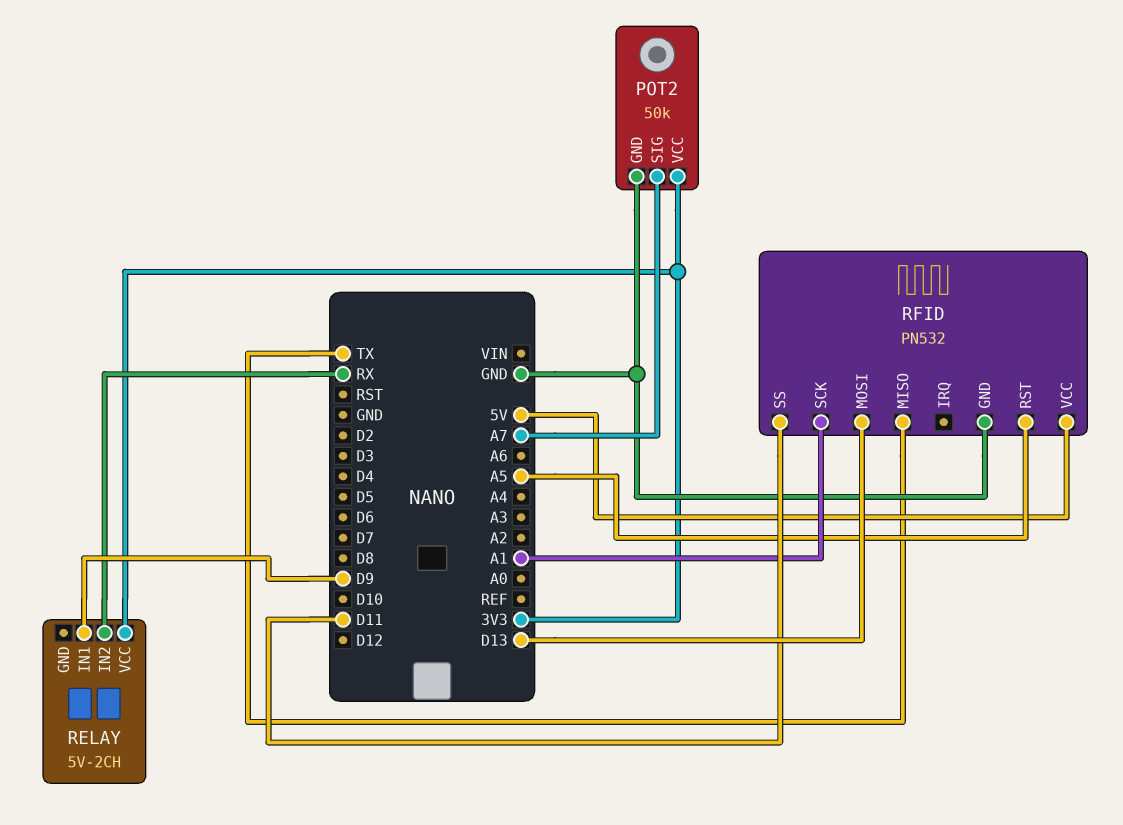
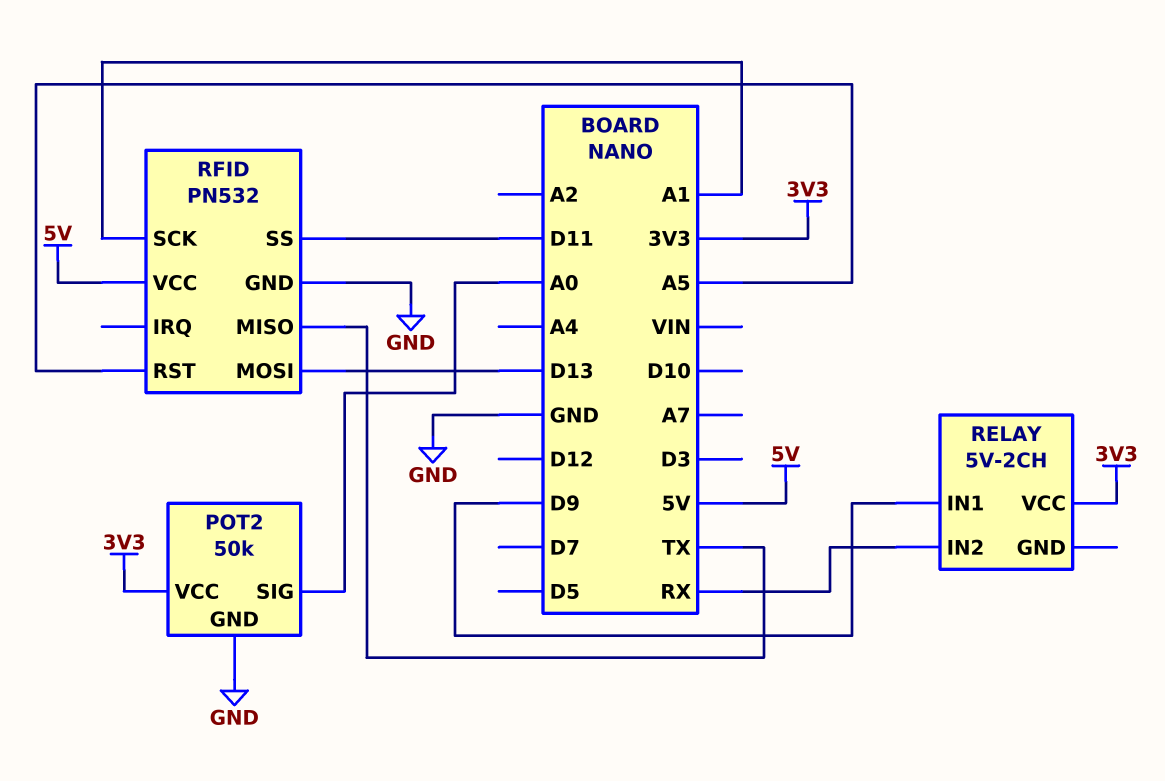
POT2 pin SIG: A7 -> A0

